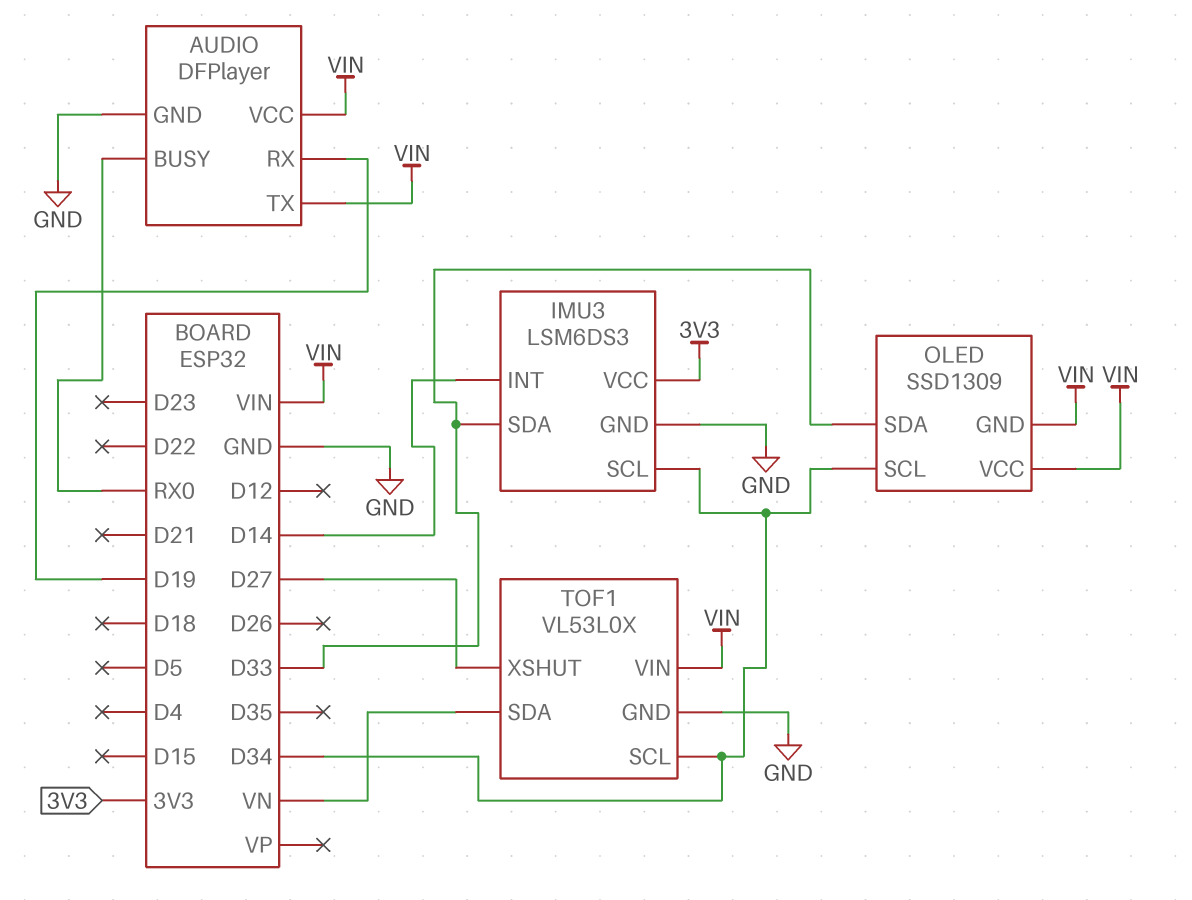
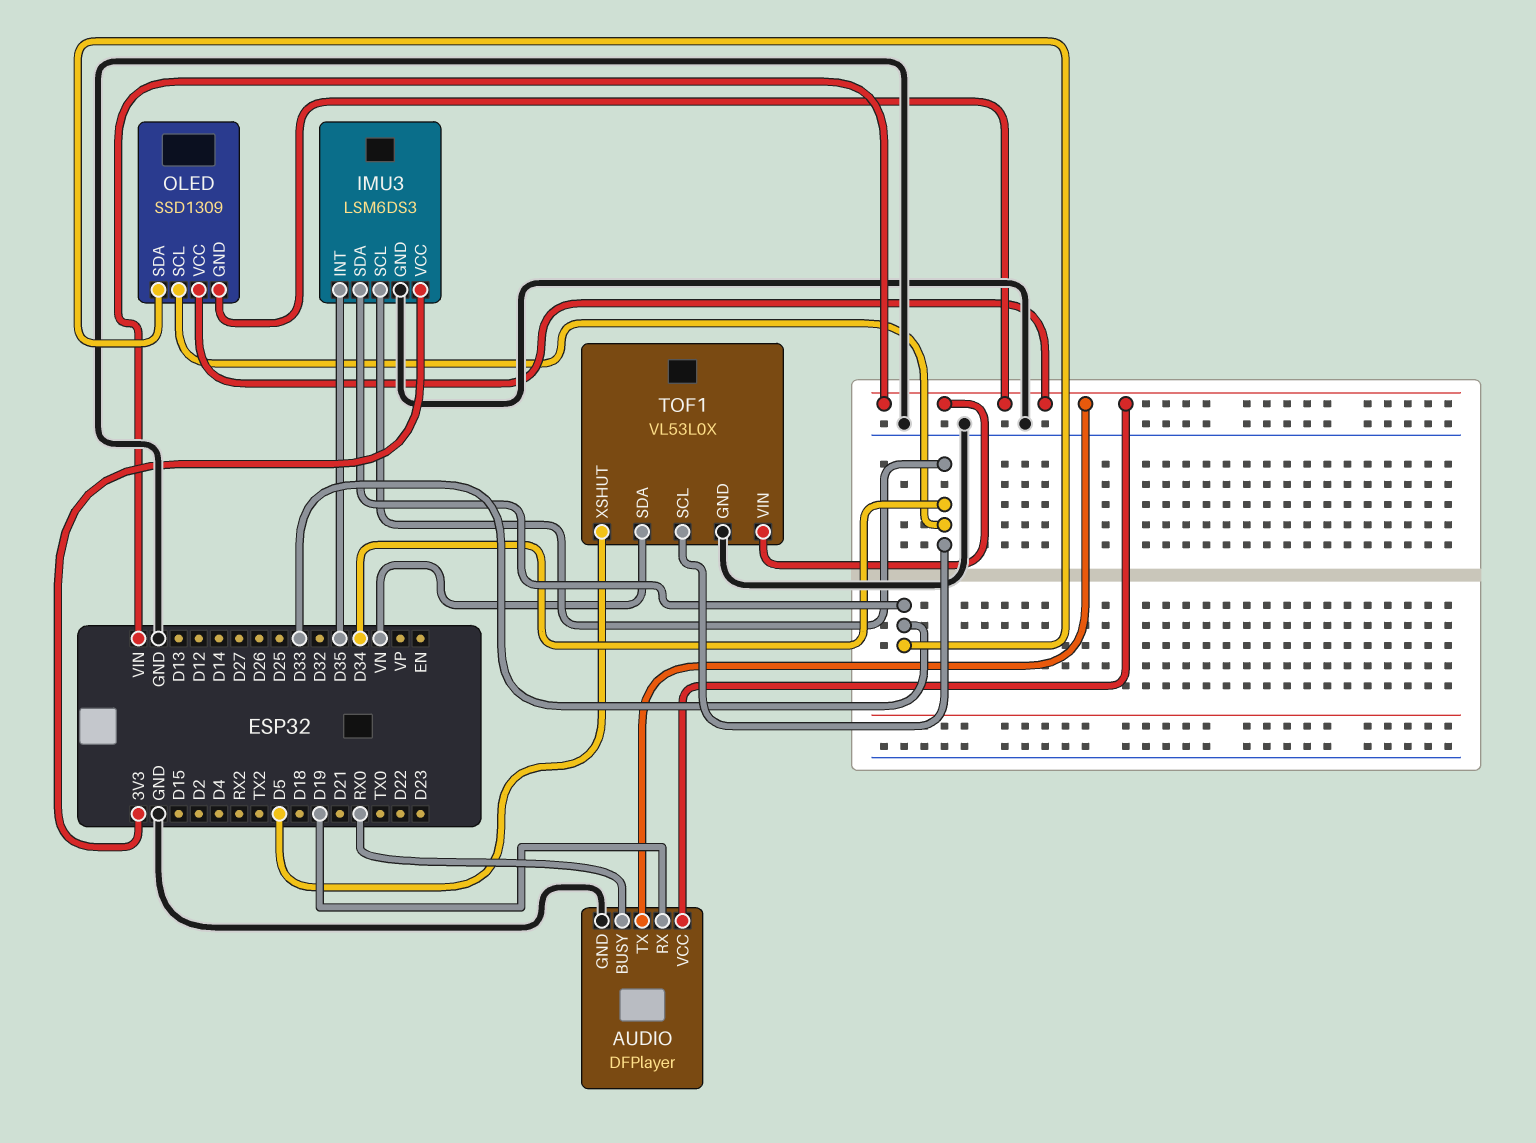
IMU3 pin INT: D14 -> D35
TOF1 pin XSHUT: D27 -> D5

